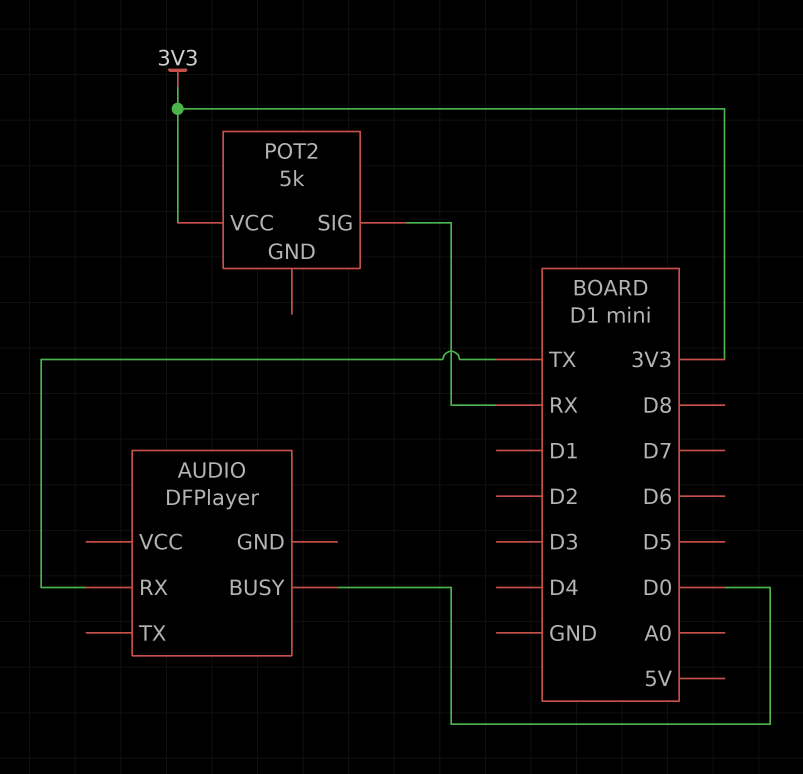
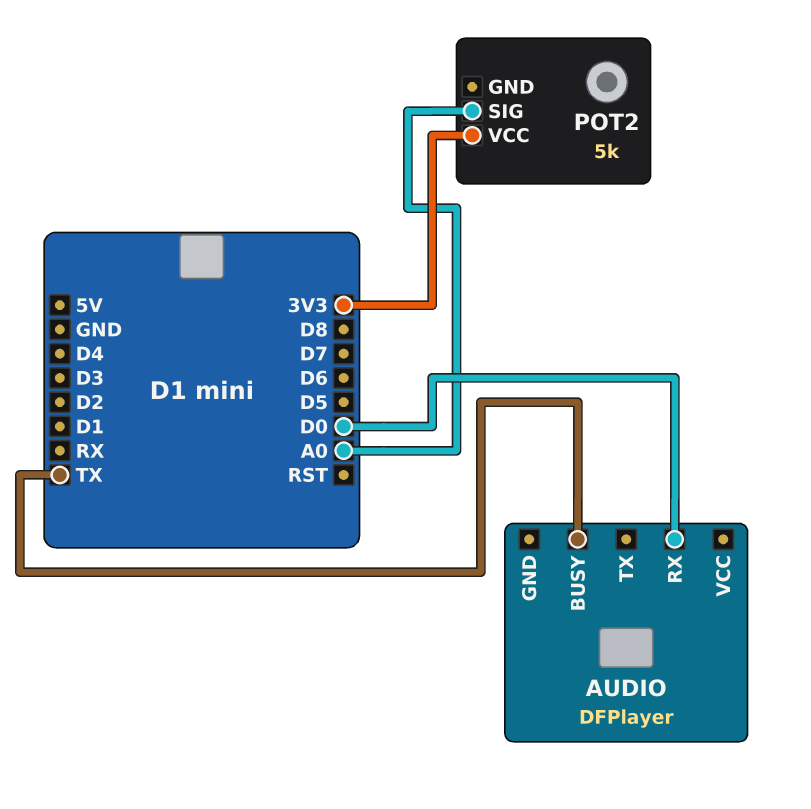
AUDIO pin BUSY: D0 -> TX
AUDIO pin RX: TX -> D0
POT2 pin SIG: RX -> A0

